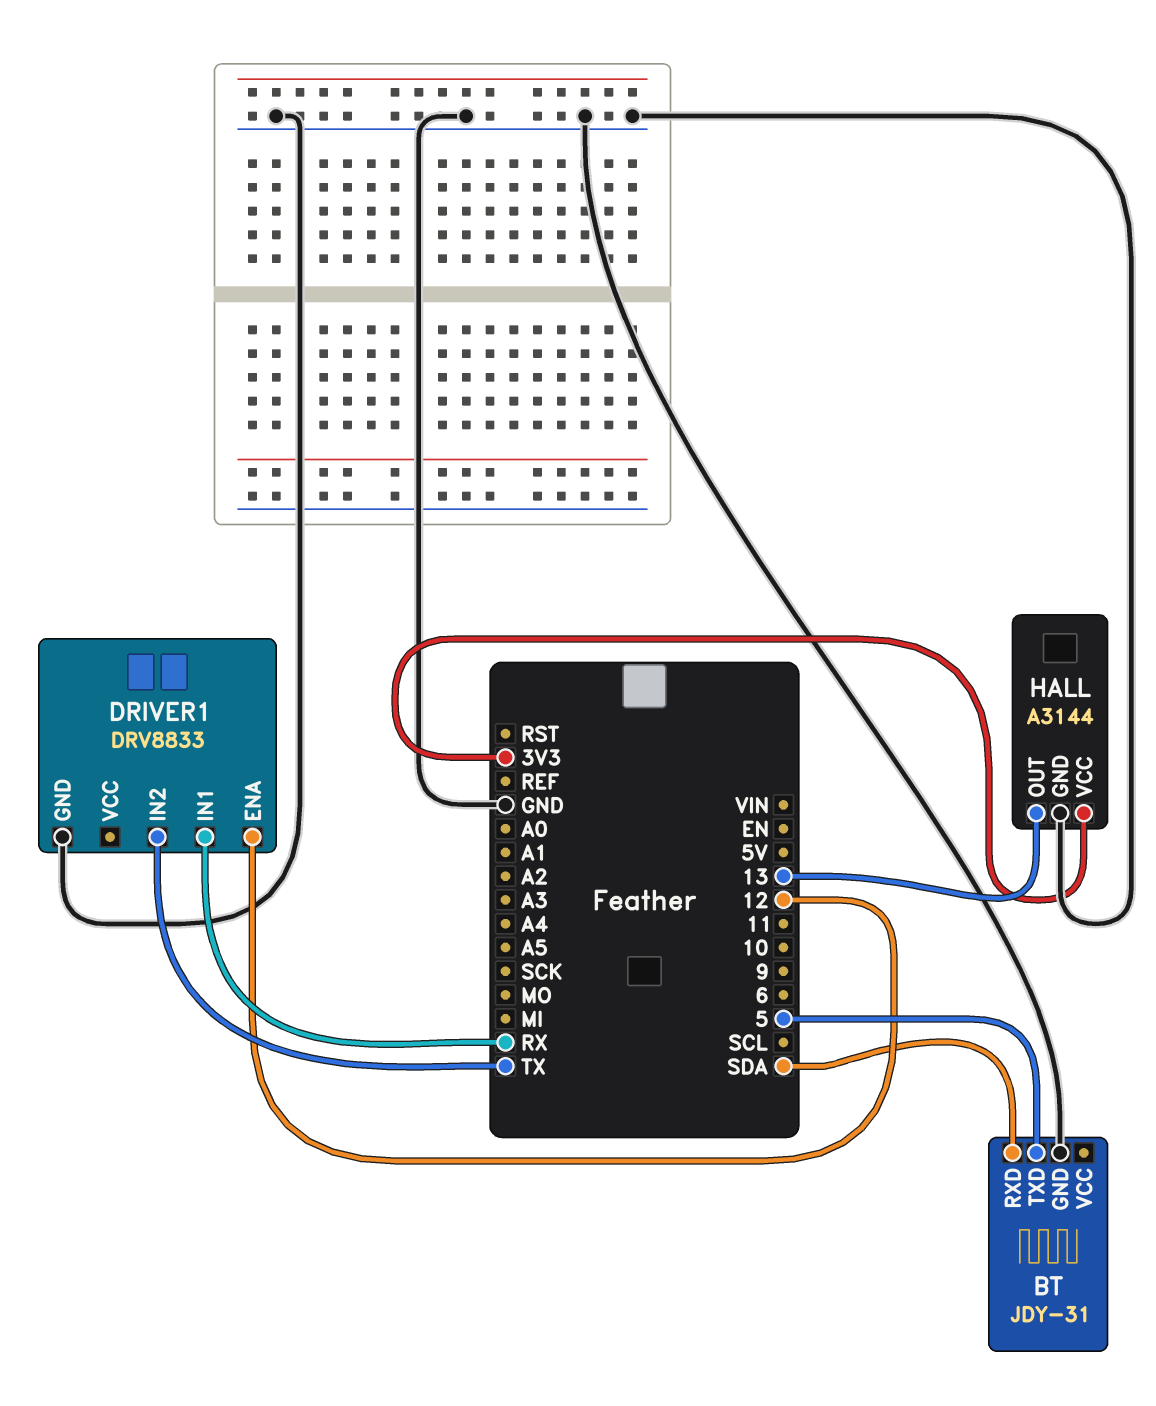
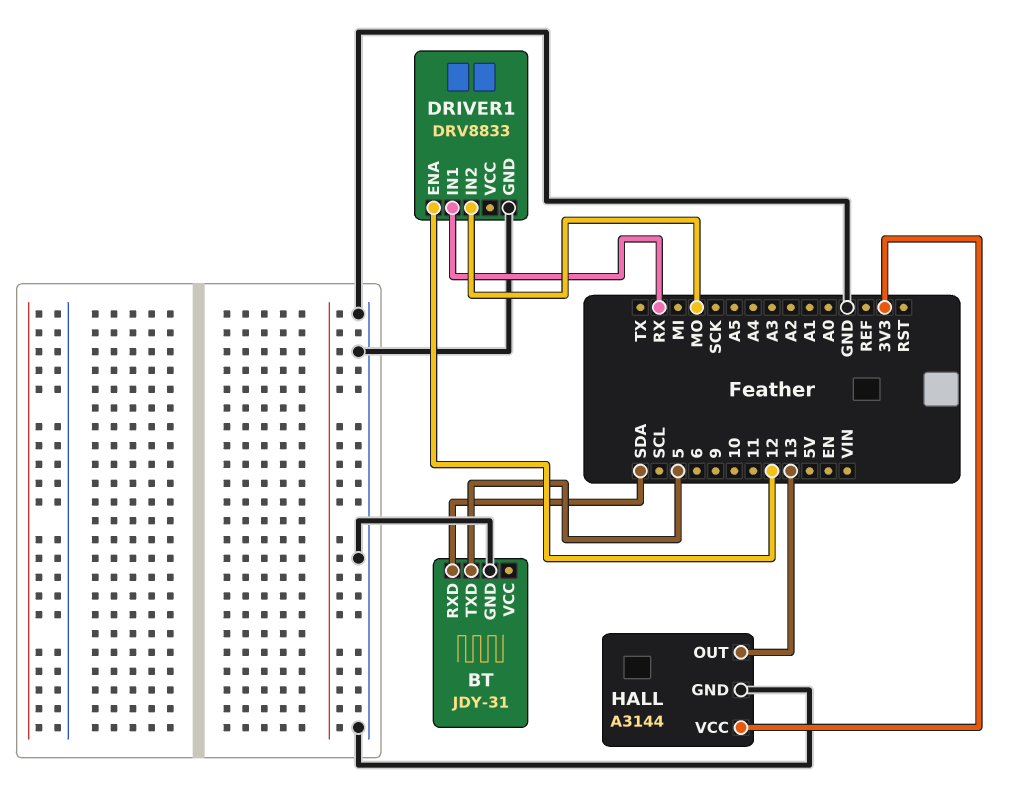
DRIVER1 pin IN2: TX -> MO

